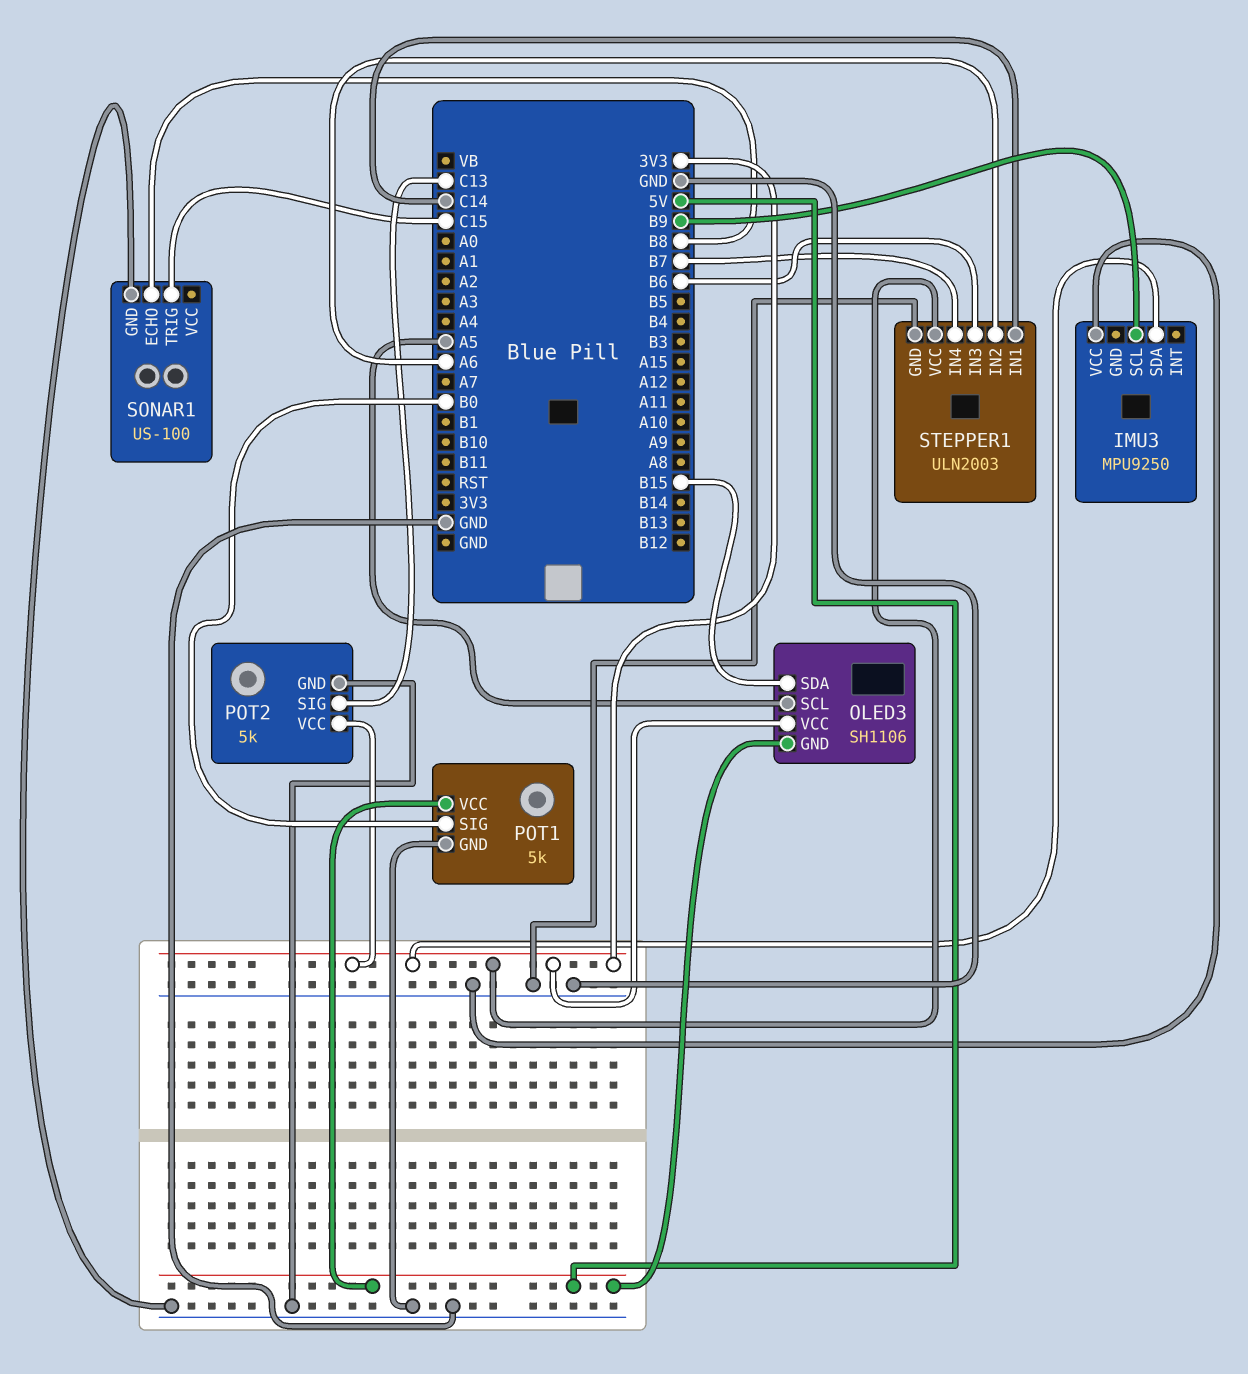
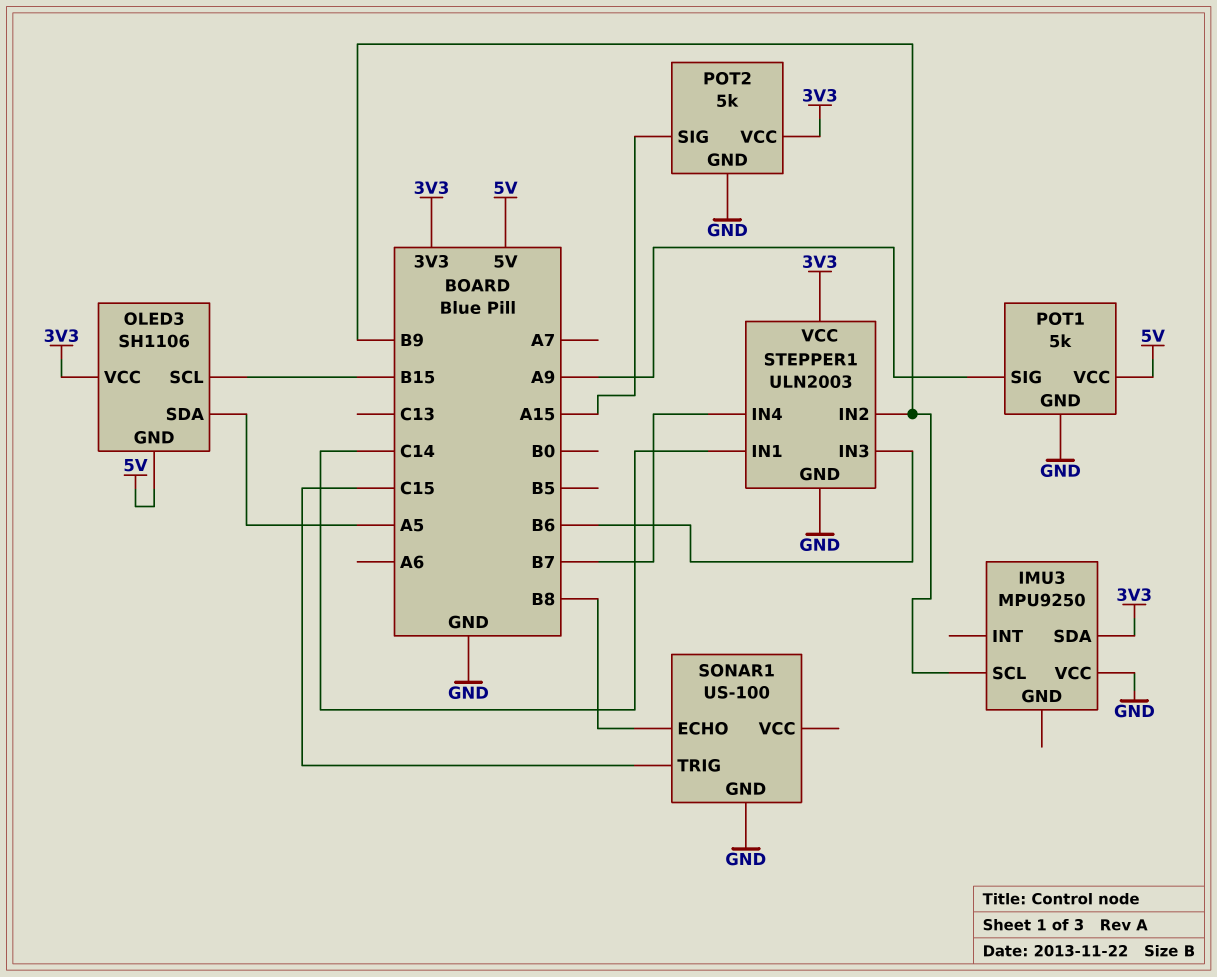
OLED3 pin SCL: A5 -> B15
OLED3 pin SDA: B15 -> A5
POT1 pin SIG: B0 -> A9
POT2 pin SIG: C13 -> A15
STEPPER1 pin IN2: A6 -> B9

